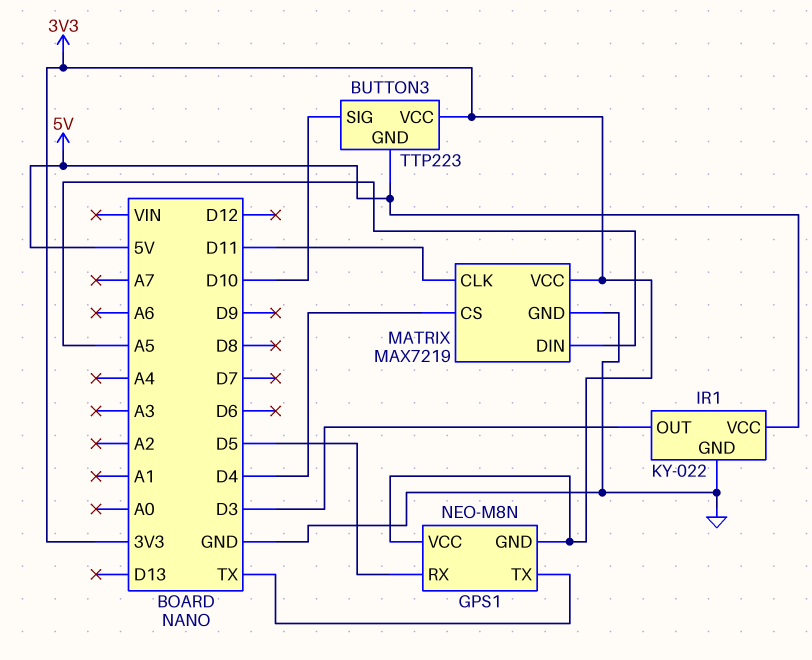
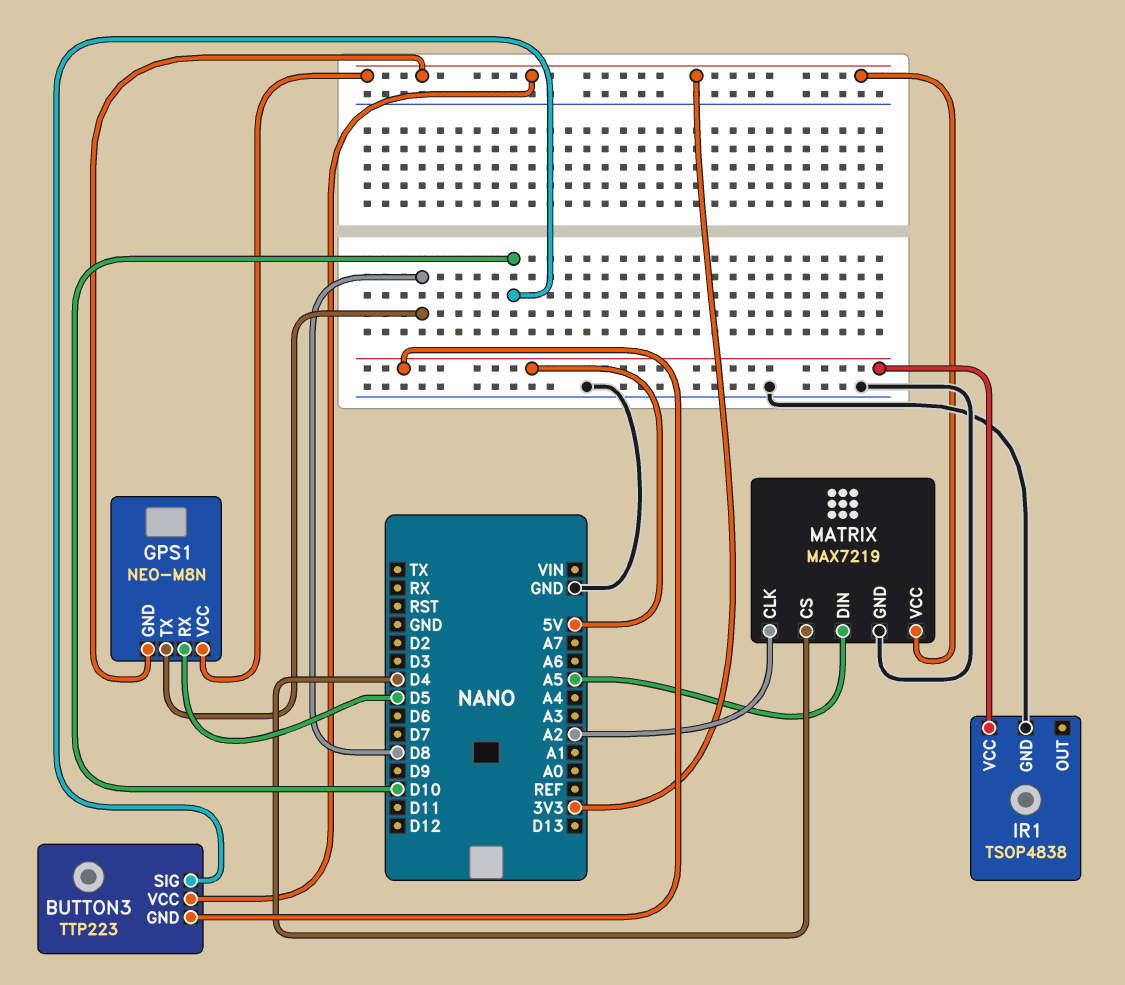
GPS1 pin TX: TX -> D8
IR1: KY-022 -> TSOP4838
IR1 pin OUT: D3 -> none
MATRIX pin CLK: D11 -> A2

